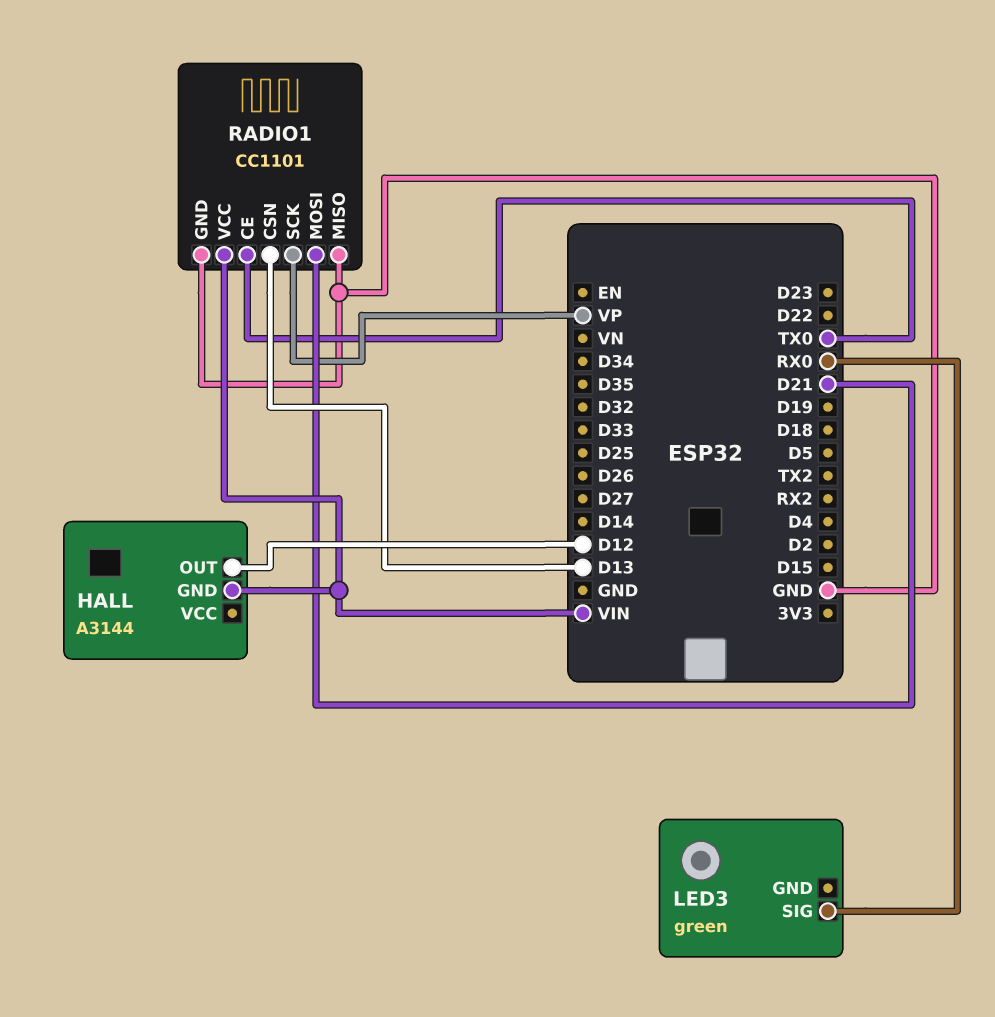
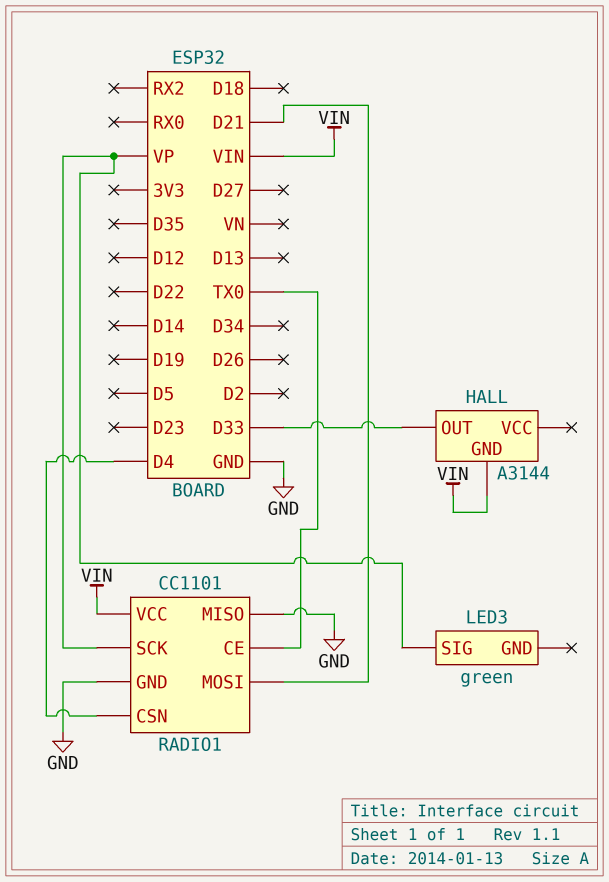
HALL pin OUT: D12 -> D33
LED3 pin SIG: RX0 -> VP
RADIO1 pin CSN: D13 -> D4

